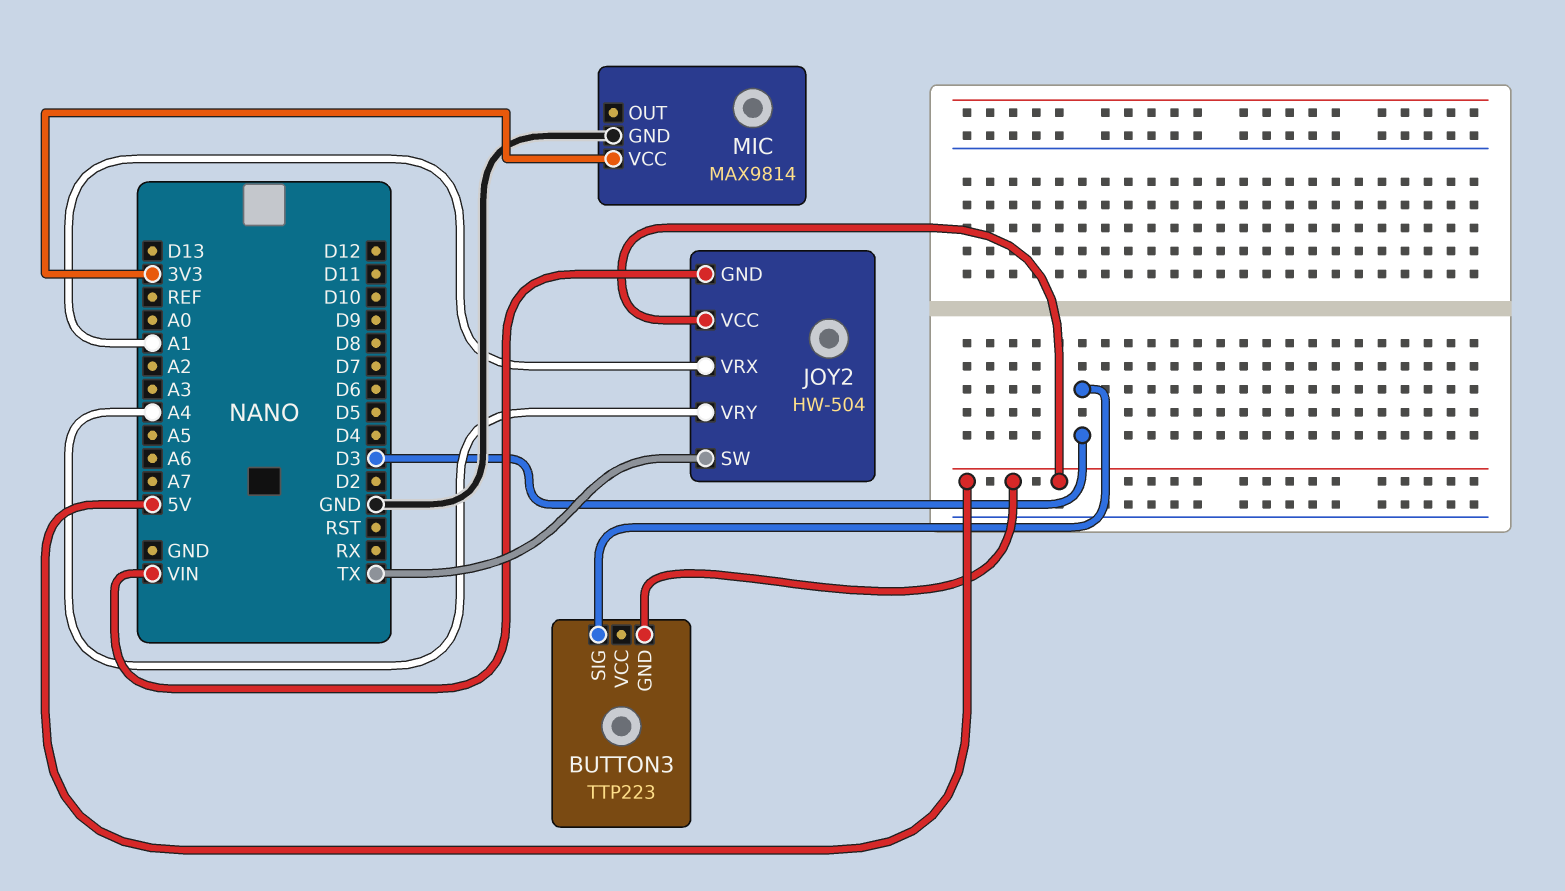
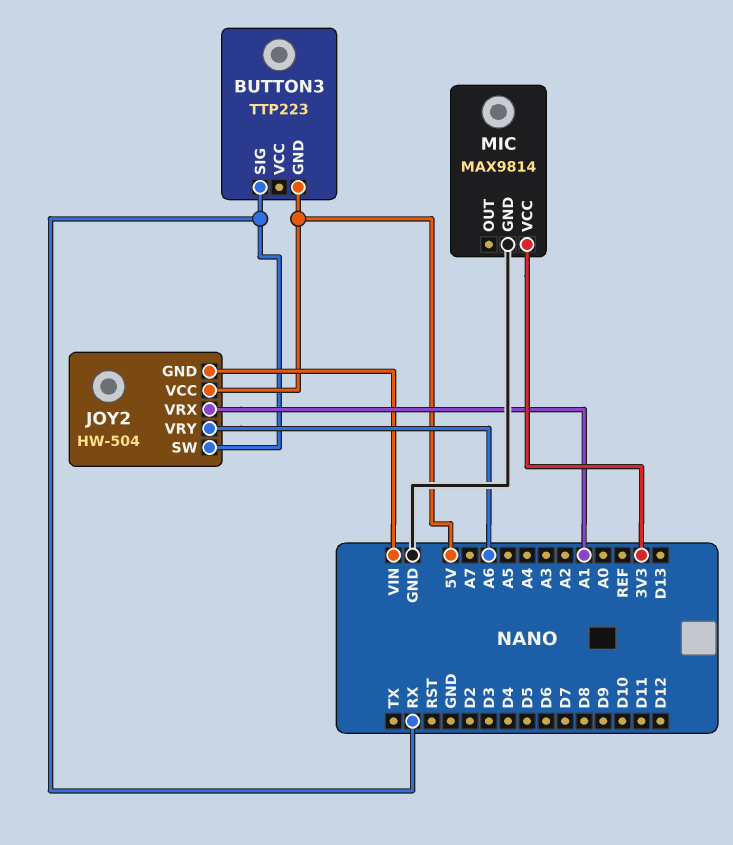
BUTTON3 pin SIG: D3 -> RX
JOY2 pin SW: TX -> RX
JOY2 pin VRY: A4 -> A6

